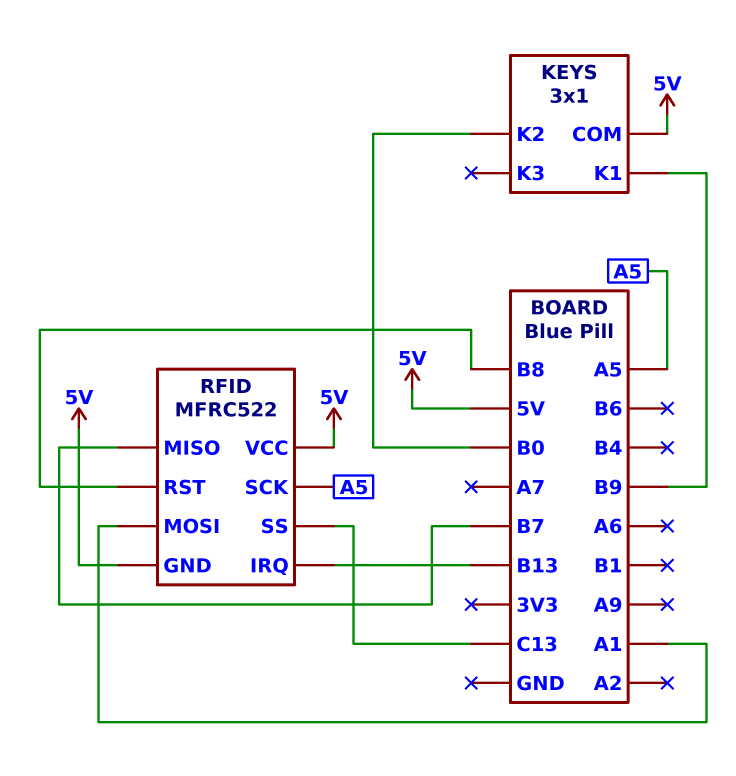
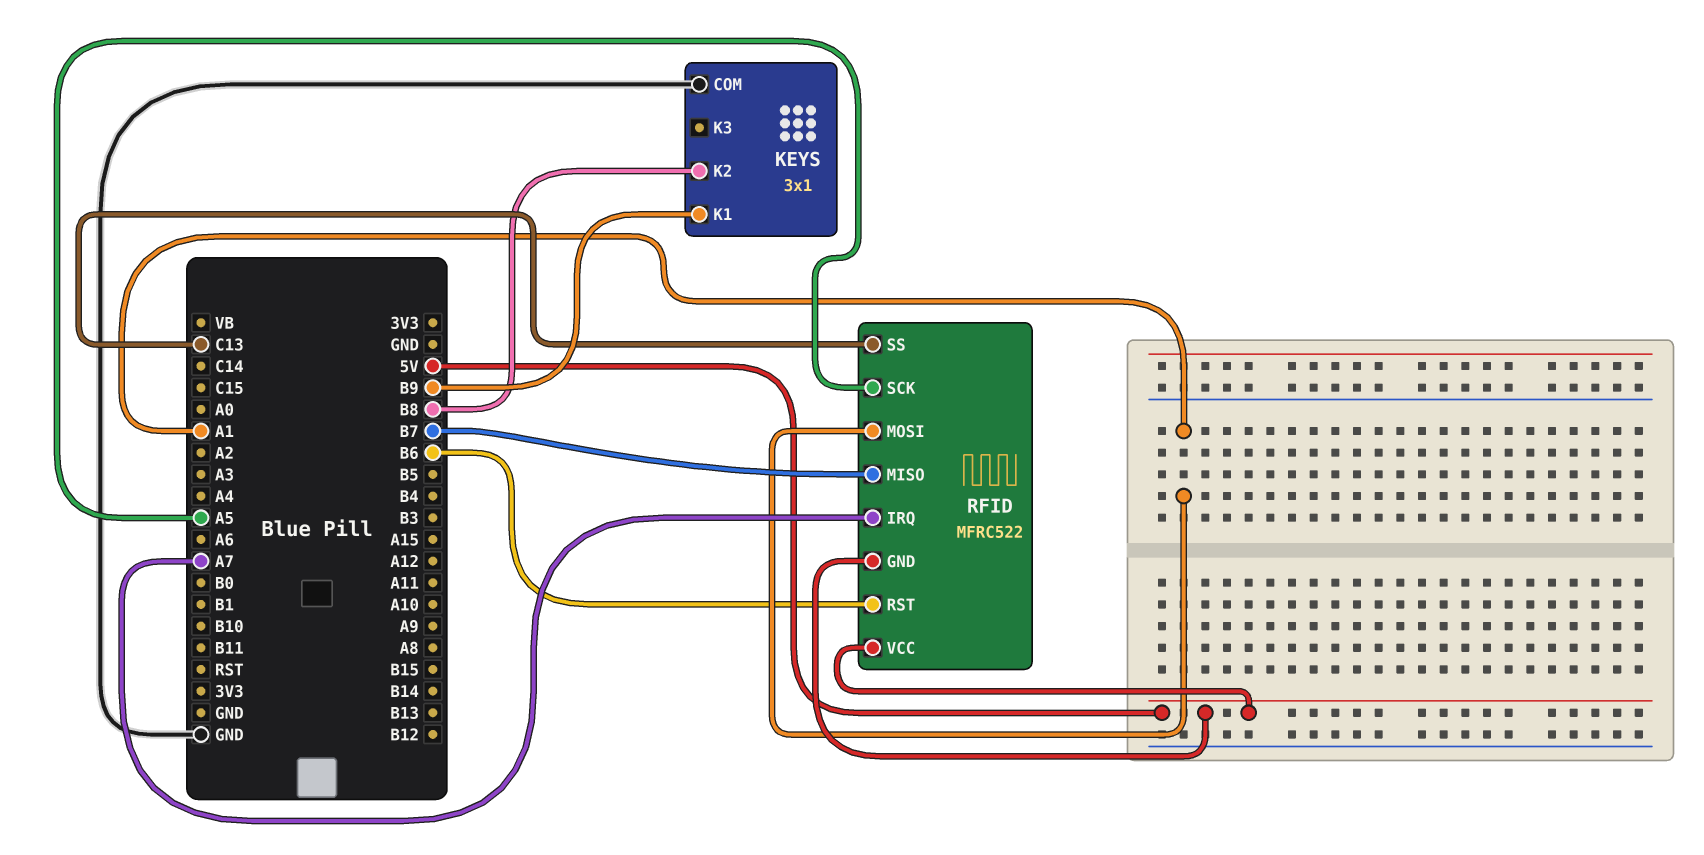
KEYS pin COM: 5V -> GND
KEYS pin K2: B0 -> B8
RFID pin IRQ: B13 -> A7
RFID pin RST: B8 -> B6

